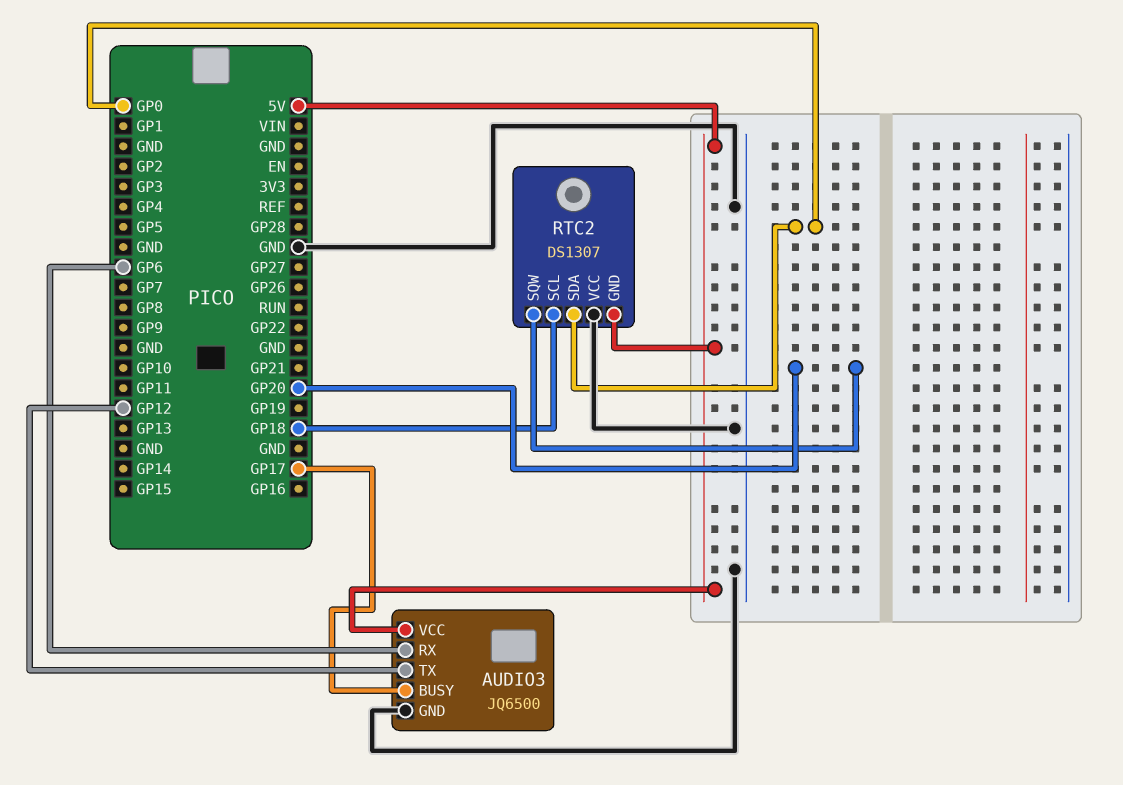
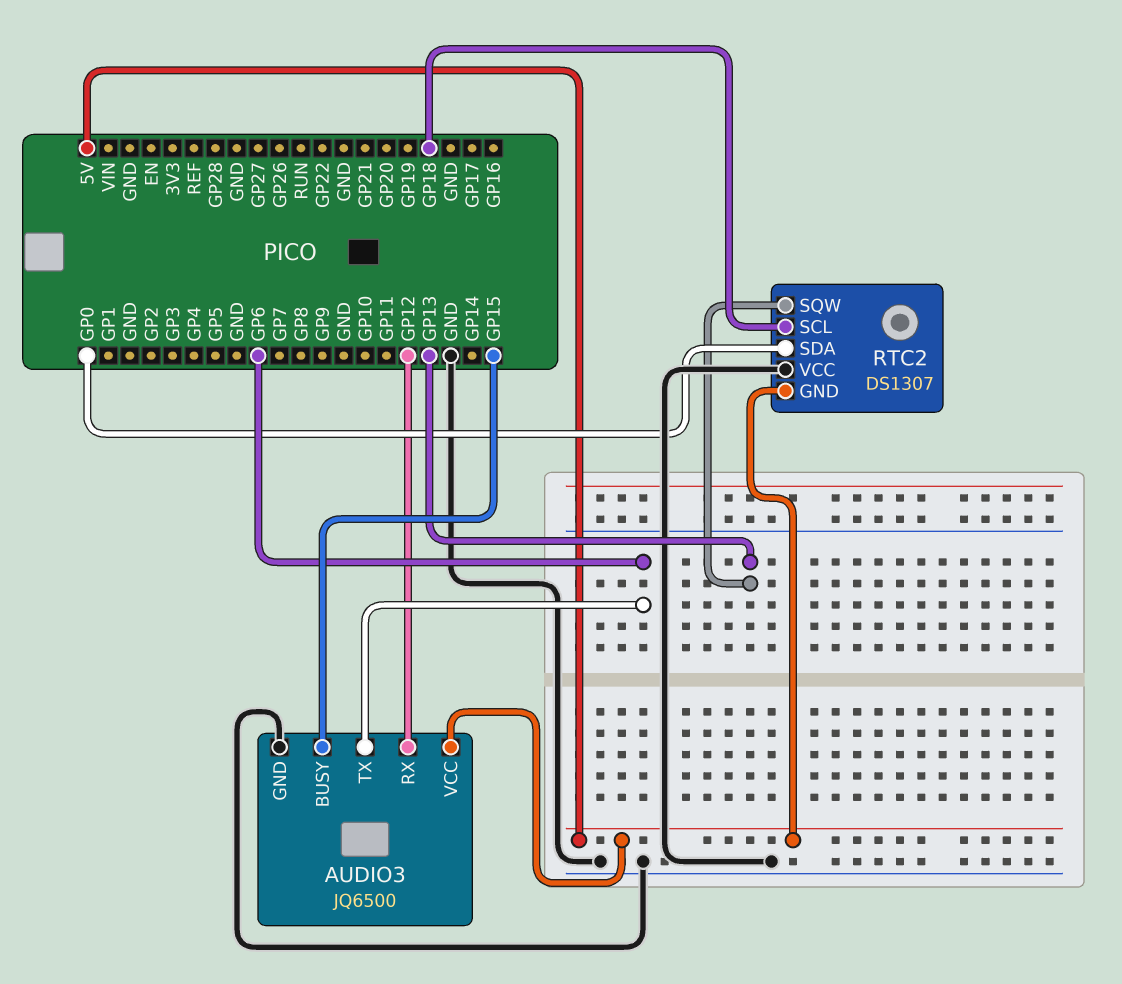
AUDIO3 pin BUSY: GP17 -> GP15
AUDIO3 pin RX: GP6 -> GP12
AUDIO3 pin TX: GP12 -> GP6
RTC2 pin SQW: GP20 -> GP13

